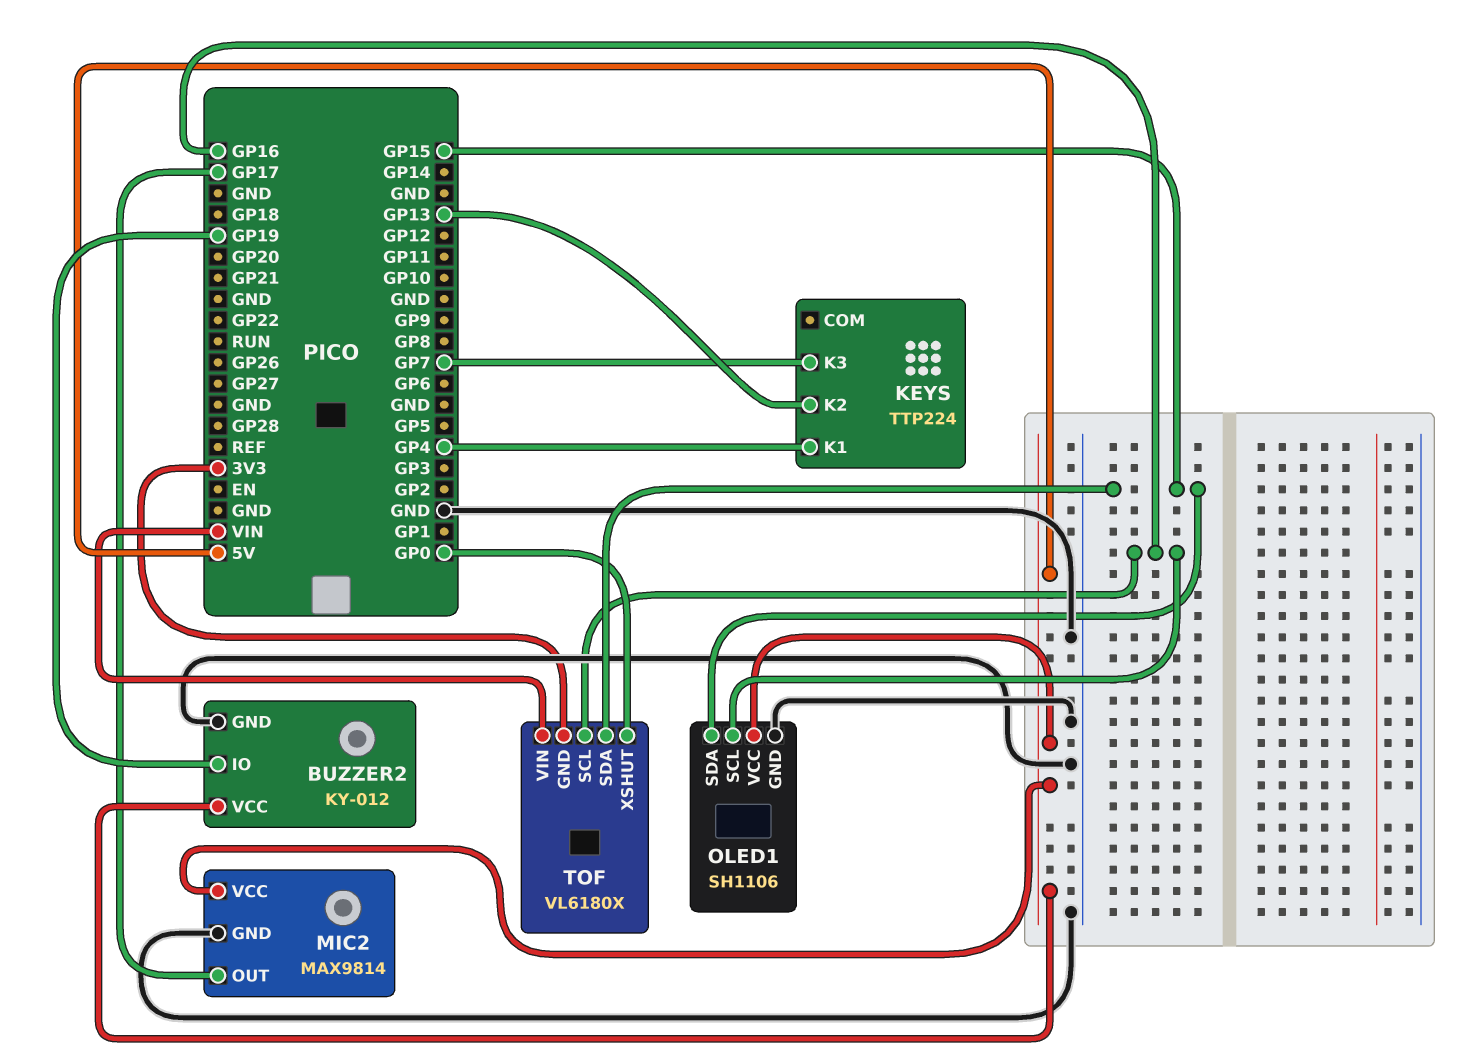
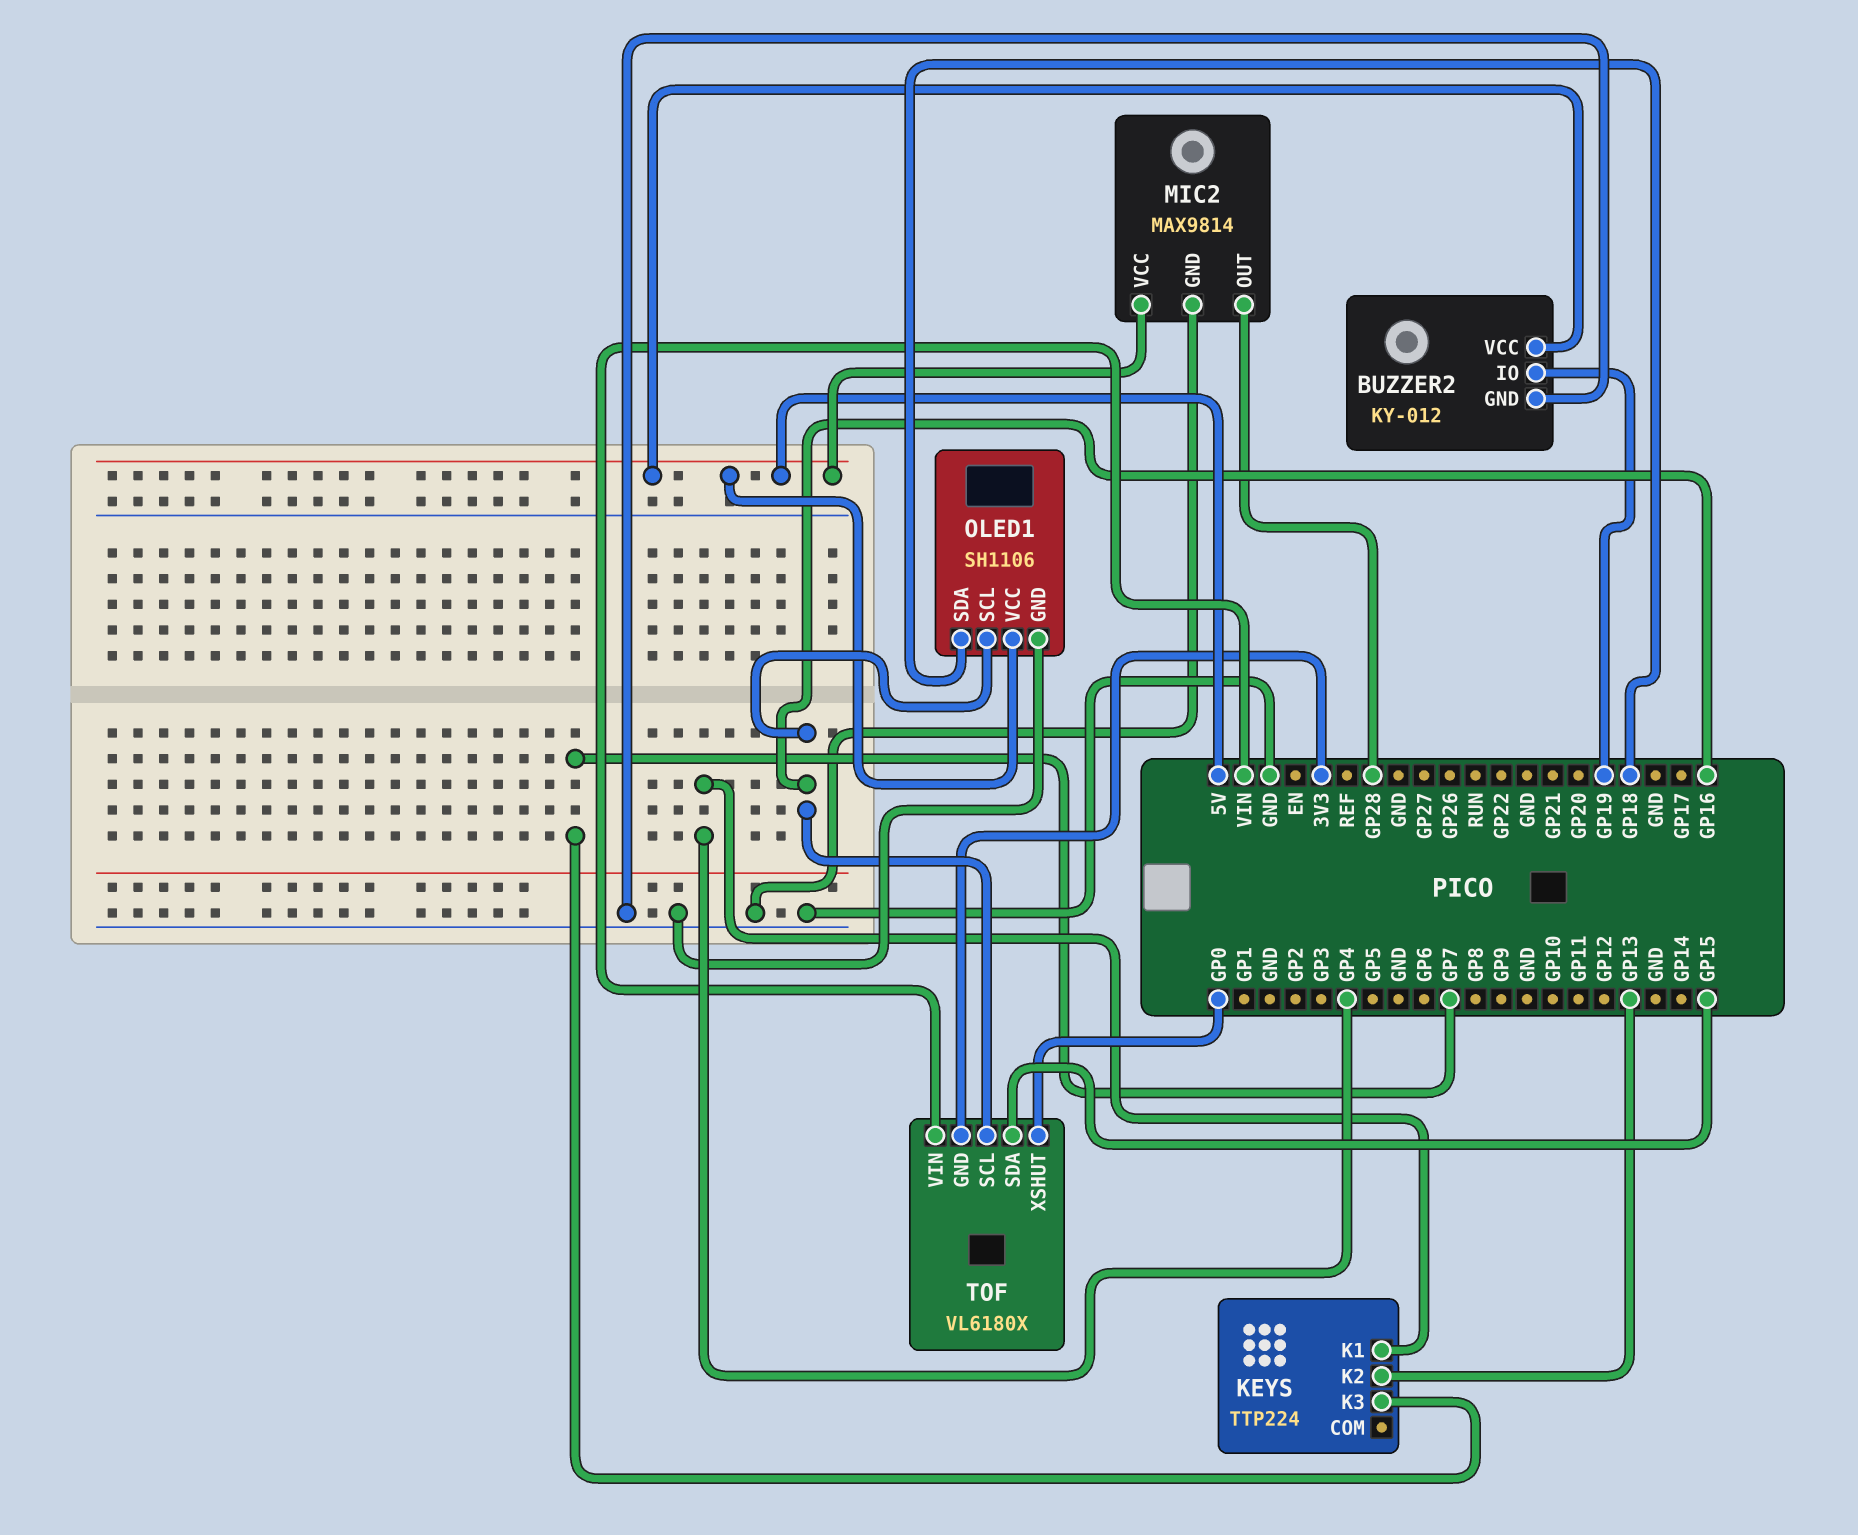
MIC2 pin OUT: GP17 -> GP28
OLED1 pin SDA: GP15 -> GP18

